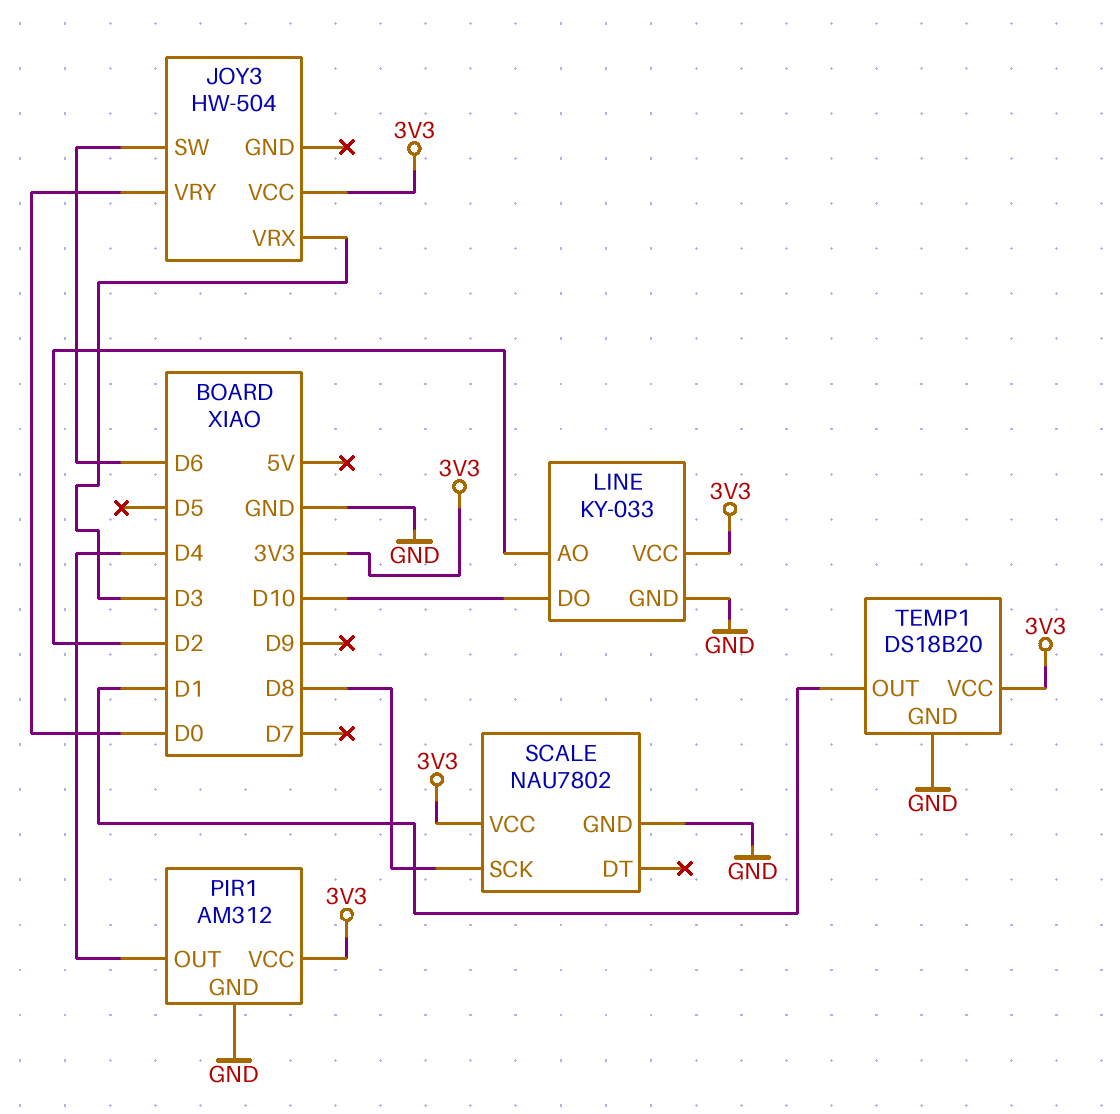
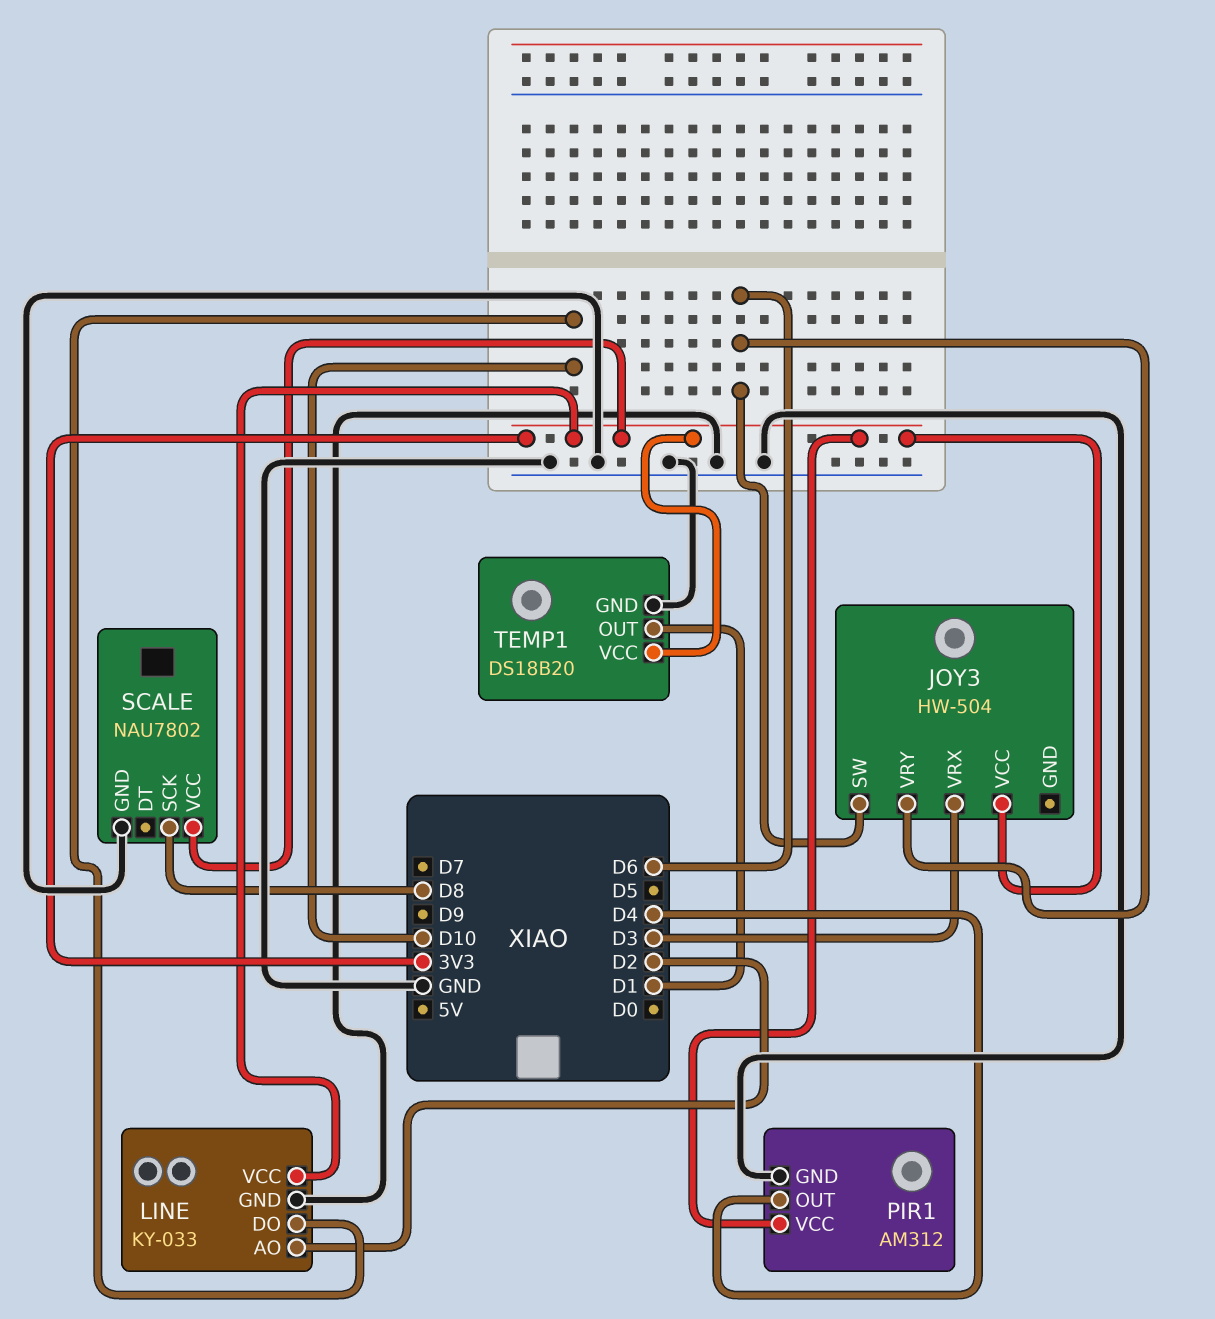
JOY3 pin VRY: D0 -> D6

